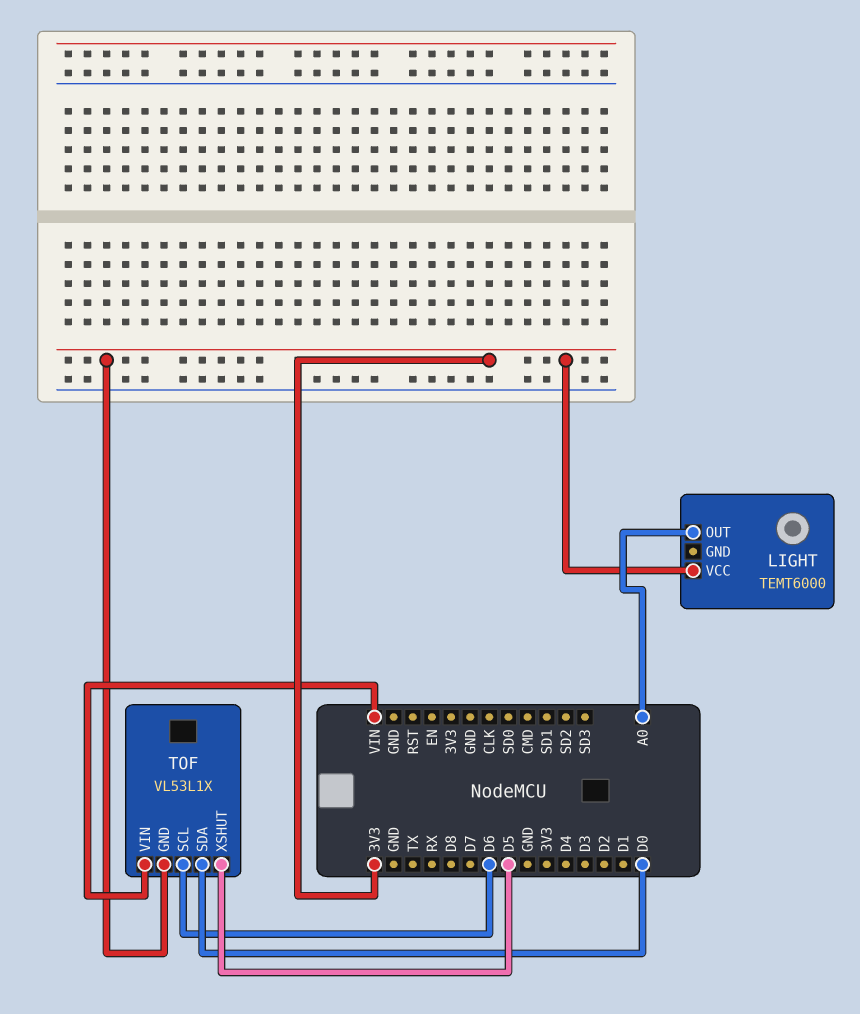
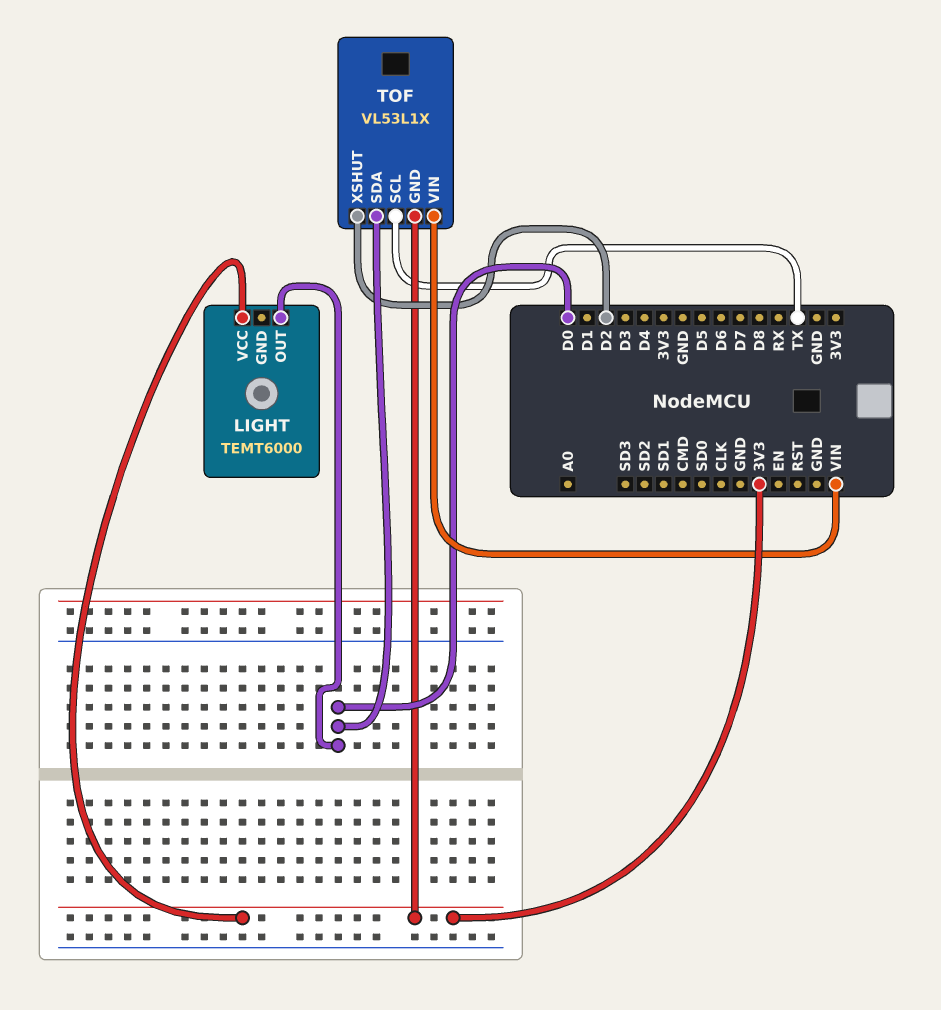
LIGHT pin OUT: A0 -> D0
TOF pin SCL: D6 -> TX
TOF pin XSHUT: D5 -> D2

